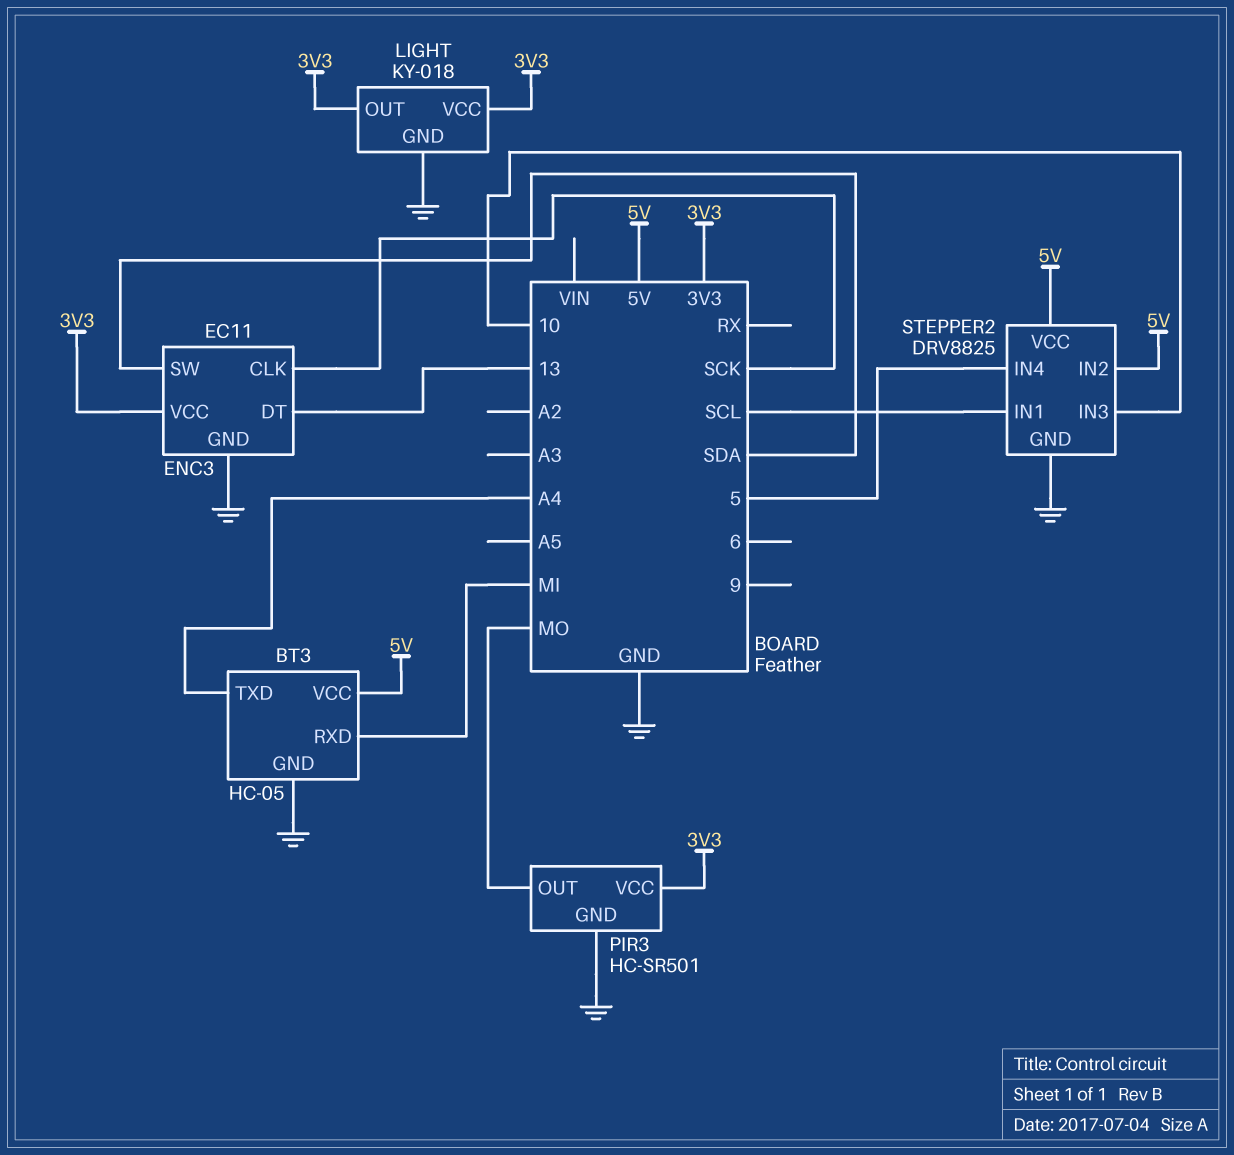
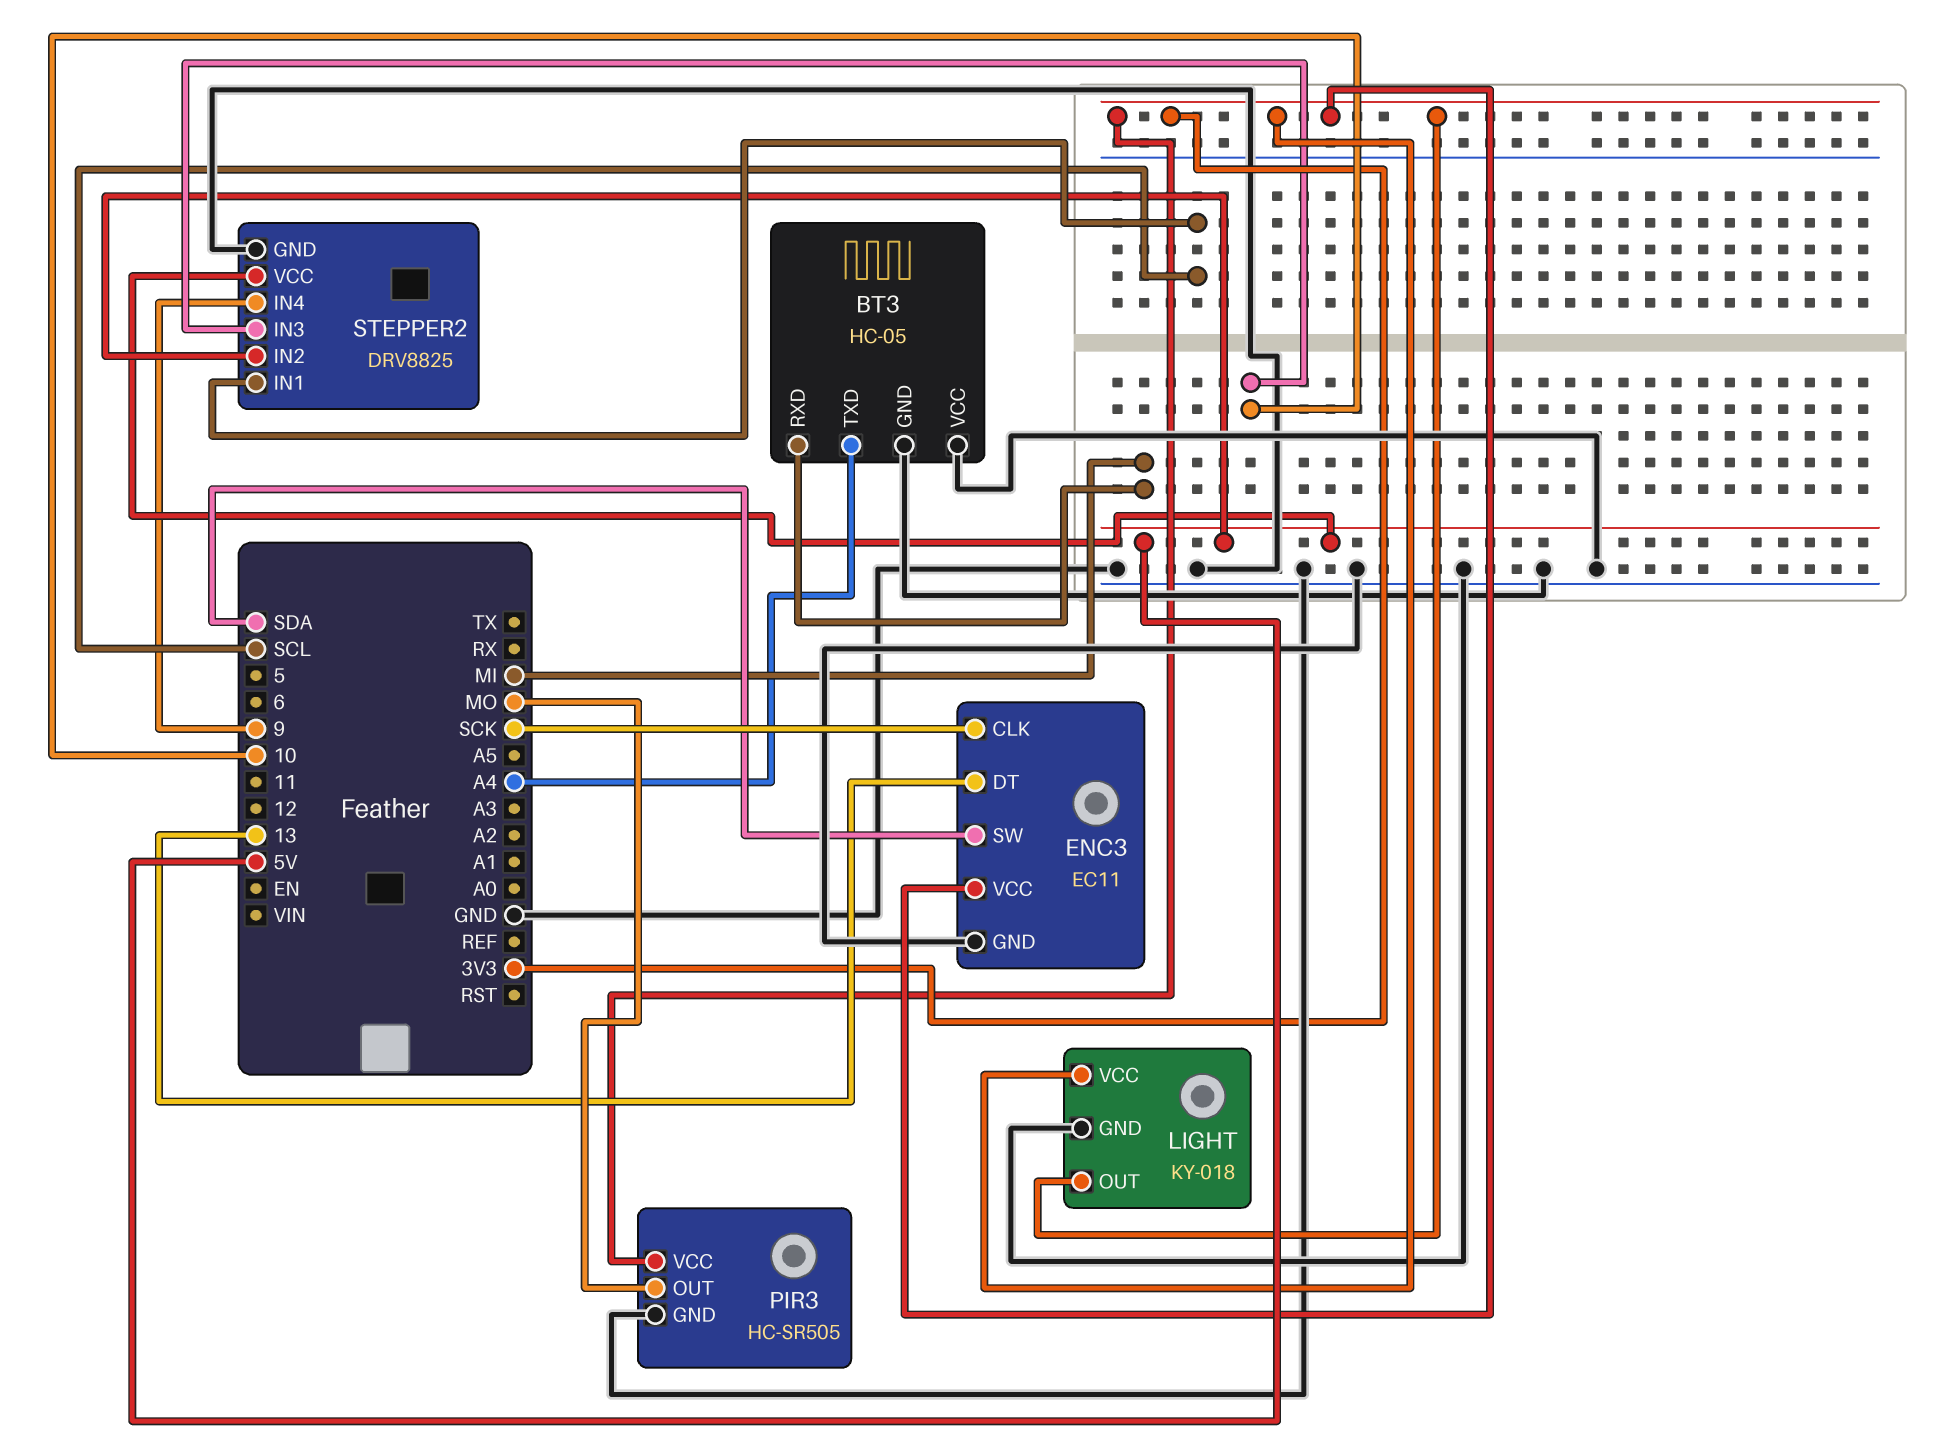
BT3 pin VCC: 5V -> GND
PIR3: HC-SR501 -> HC-SR505
STEPPER2 pin IN4: 5 -> 9

